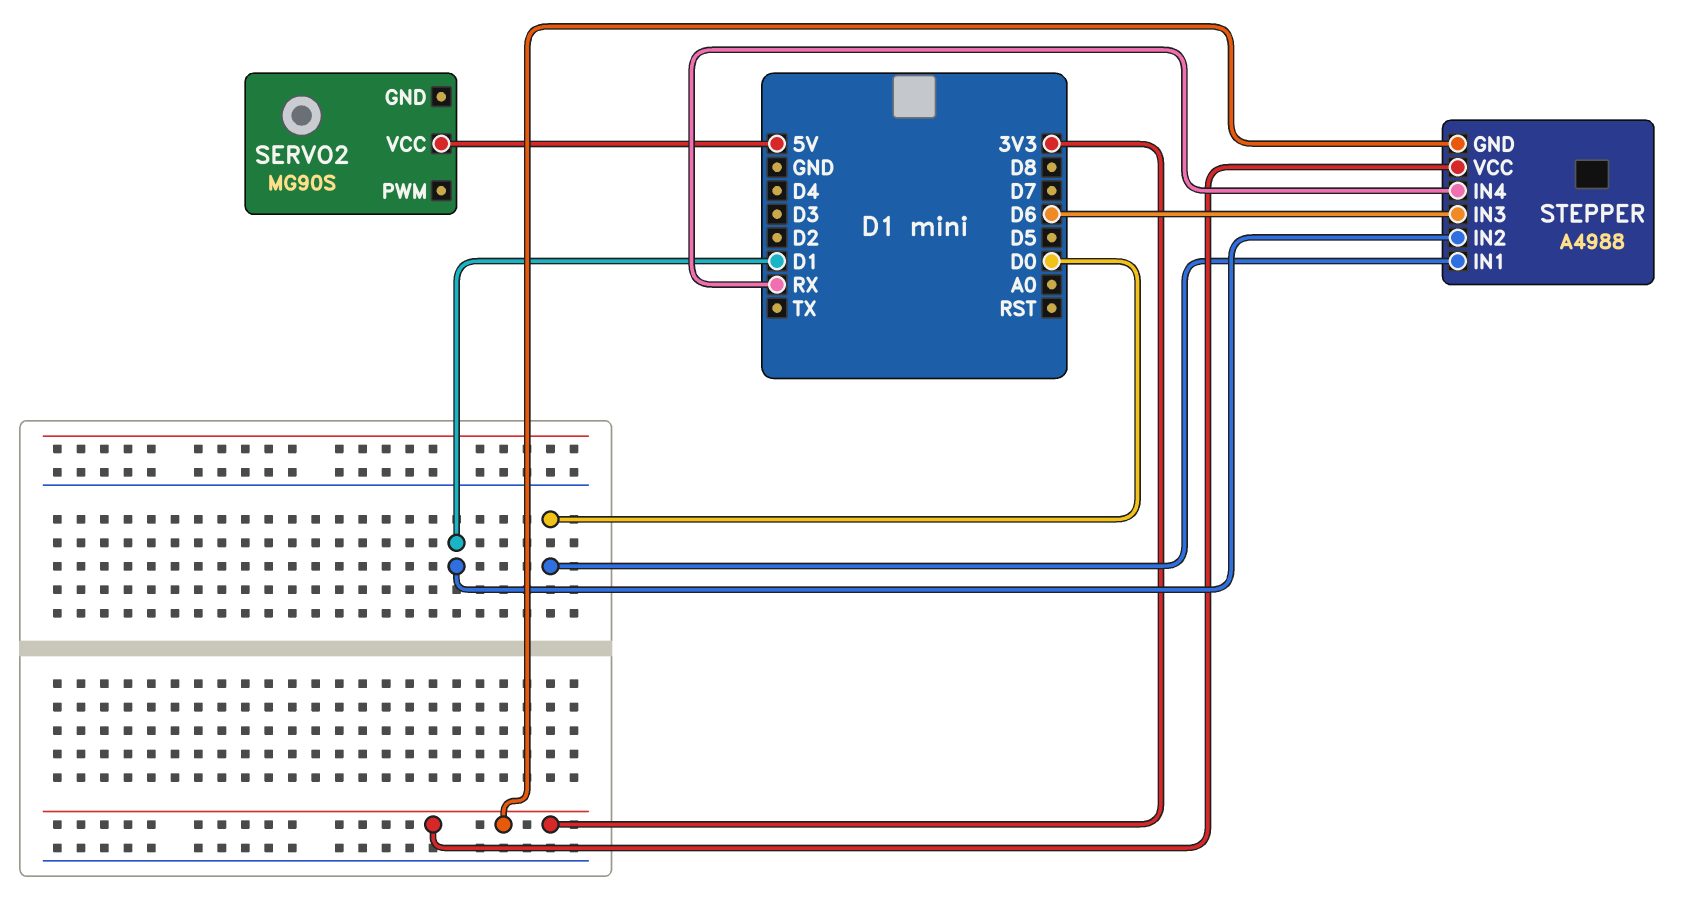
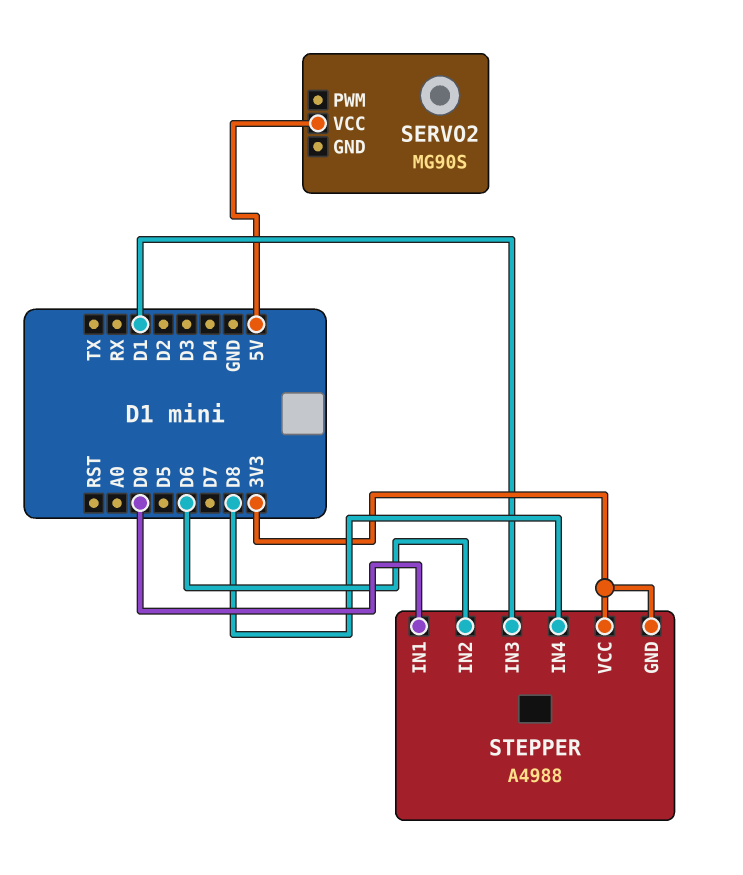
STEPPER pin IN2: D1 -> D6
STEPPER pin IN3: D6 -> D1
STEPPER pin IN4: RX -> D8

